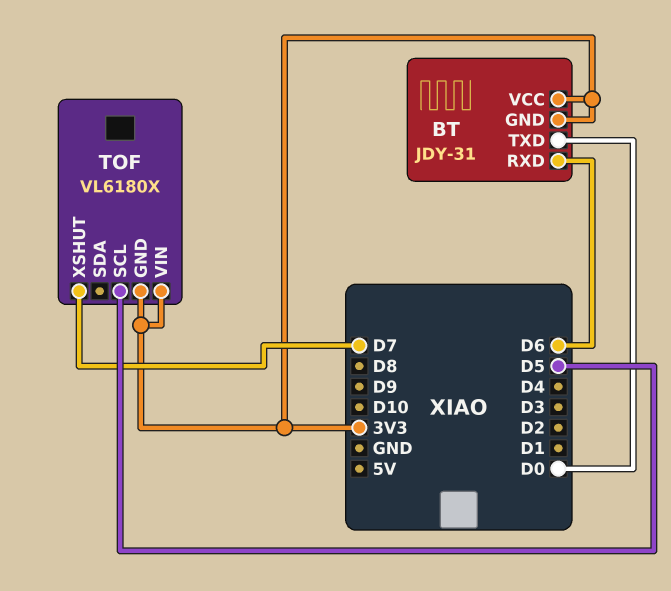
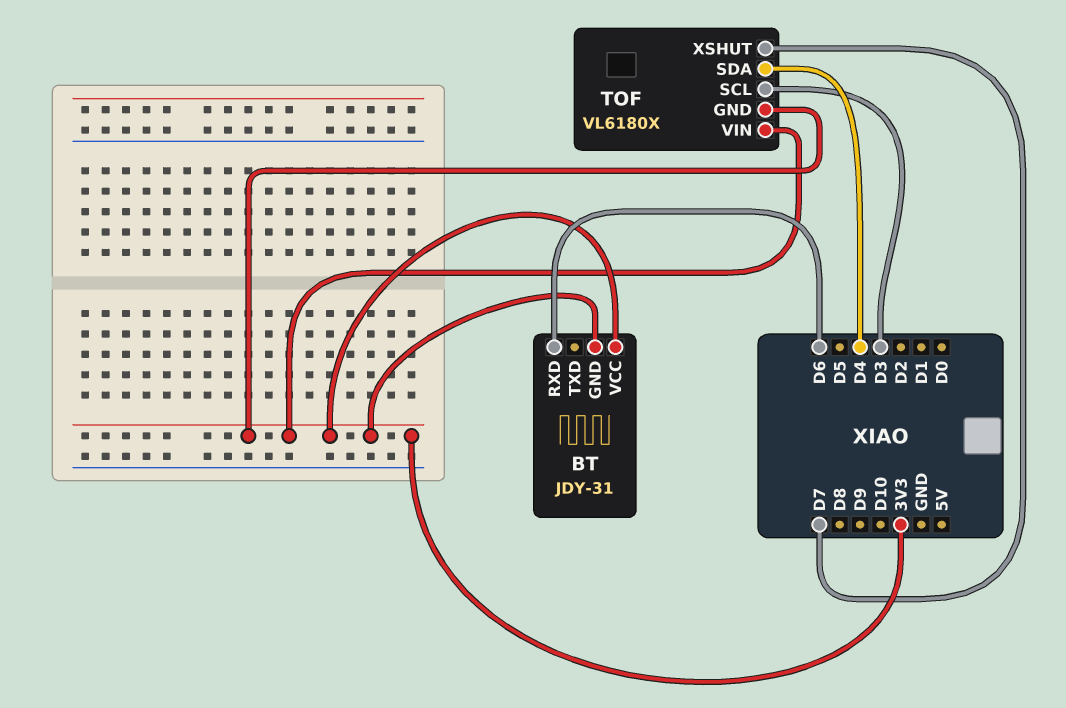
BT pin TXD: D0 -> none
TOF pin SCL: D5 -> D3
TOF pin SDA: none -> D4

